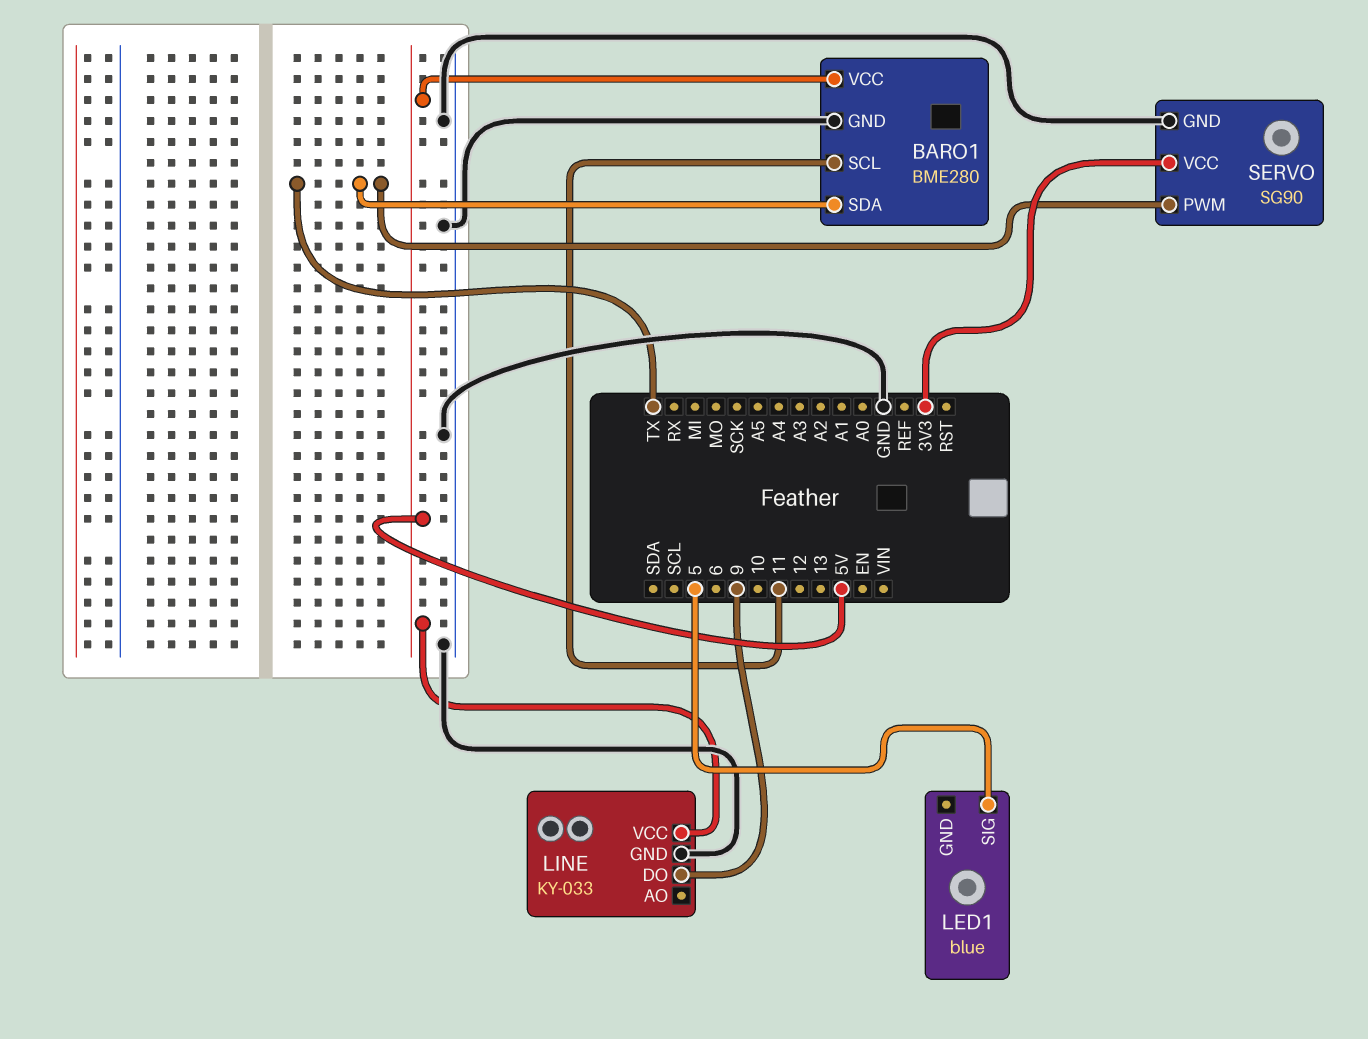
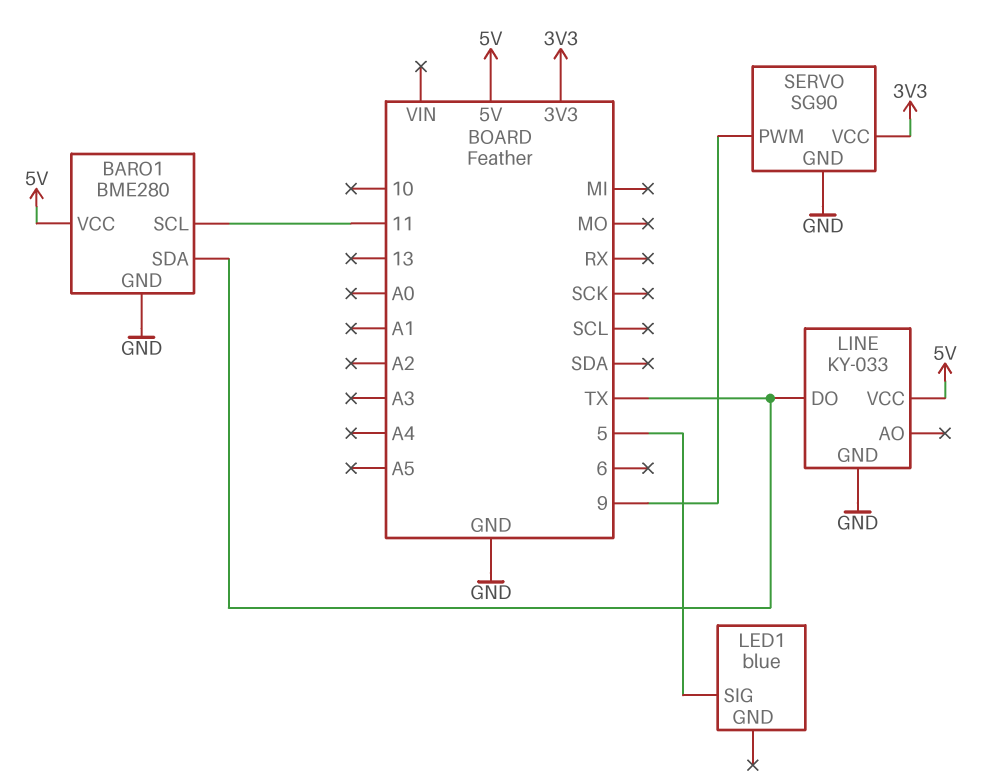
LINE pin DO: 9 -> TX
SERVO pin PWM: TX -> 9

